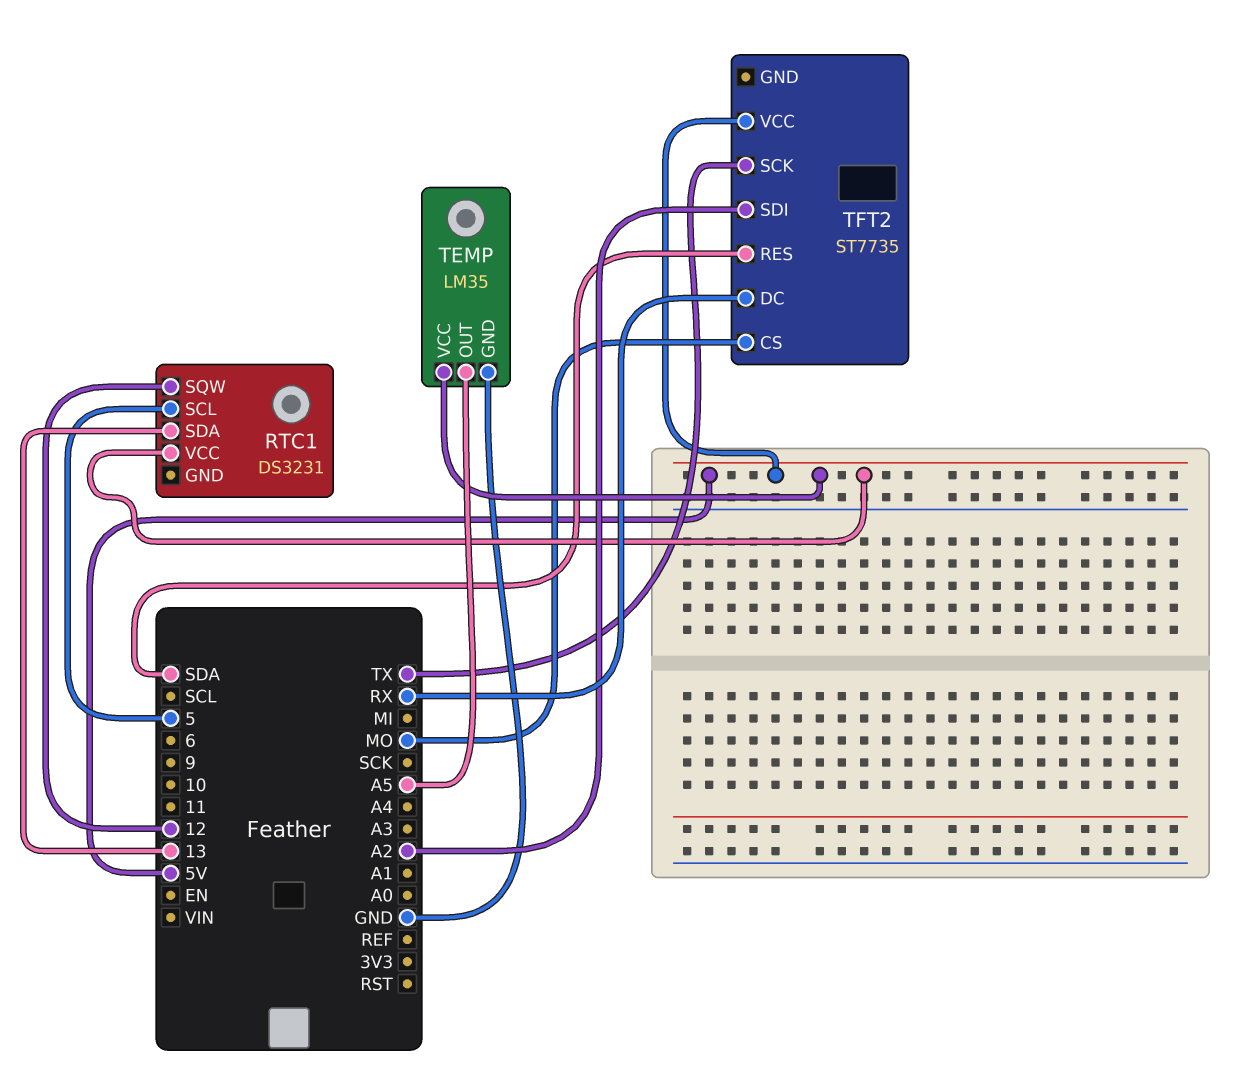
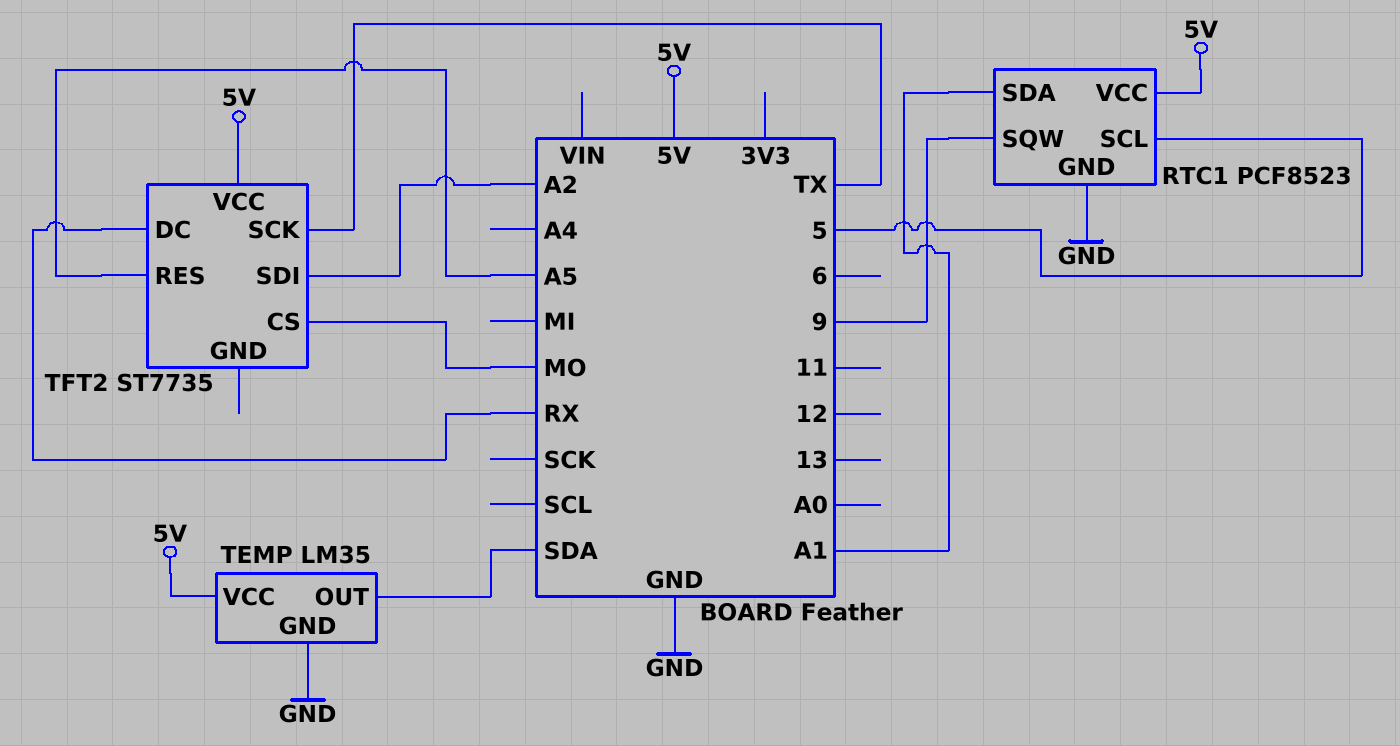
RTC1: DS3231 -> PCF8523
RTC1 pin GND: none -> GND
RTC1 pin SDA: 13 -> A1
RTC1 pin SQW: 12 -> 9
TEMP pin OUT: A5 -> SDA
TFT2 pin RES: SDA -> A5

